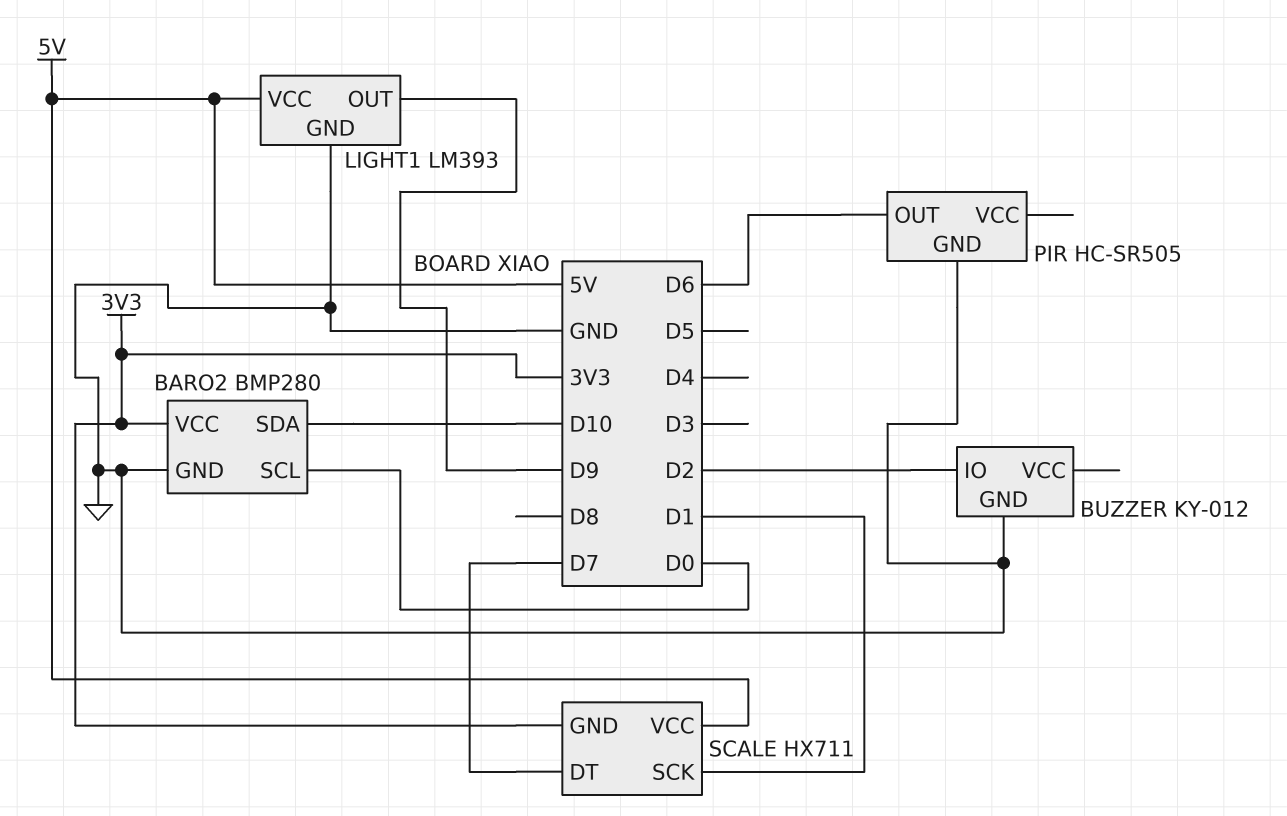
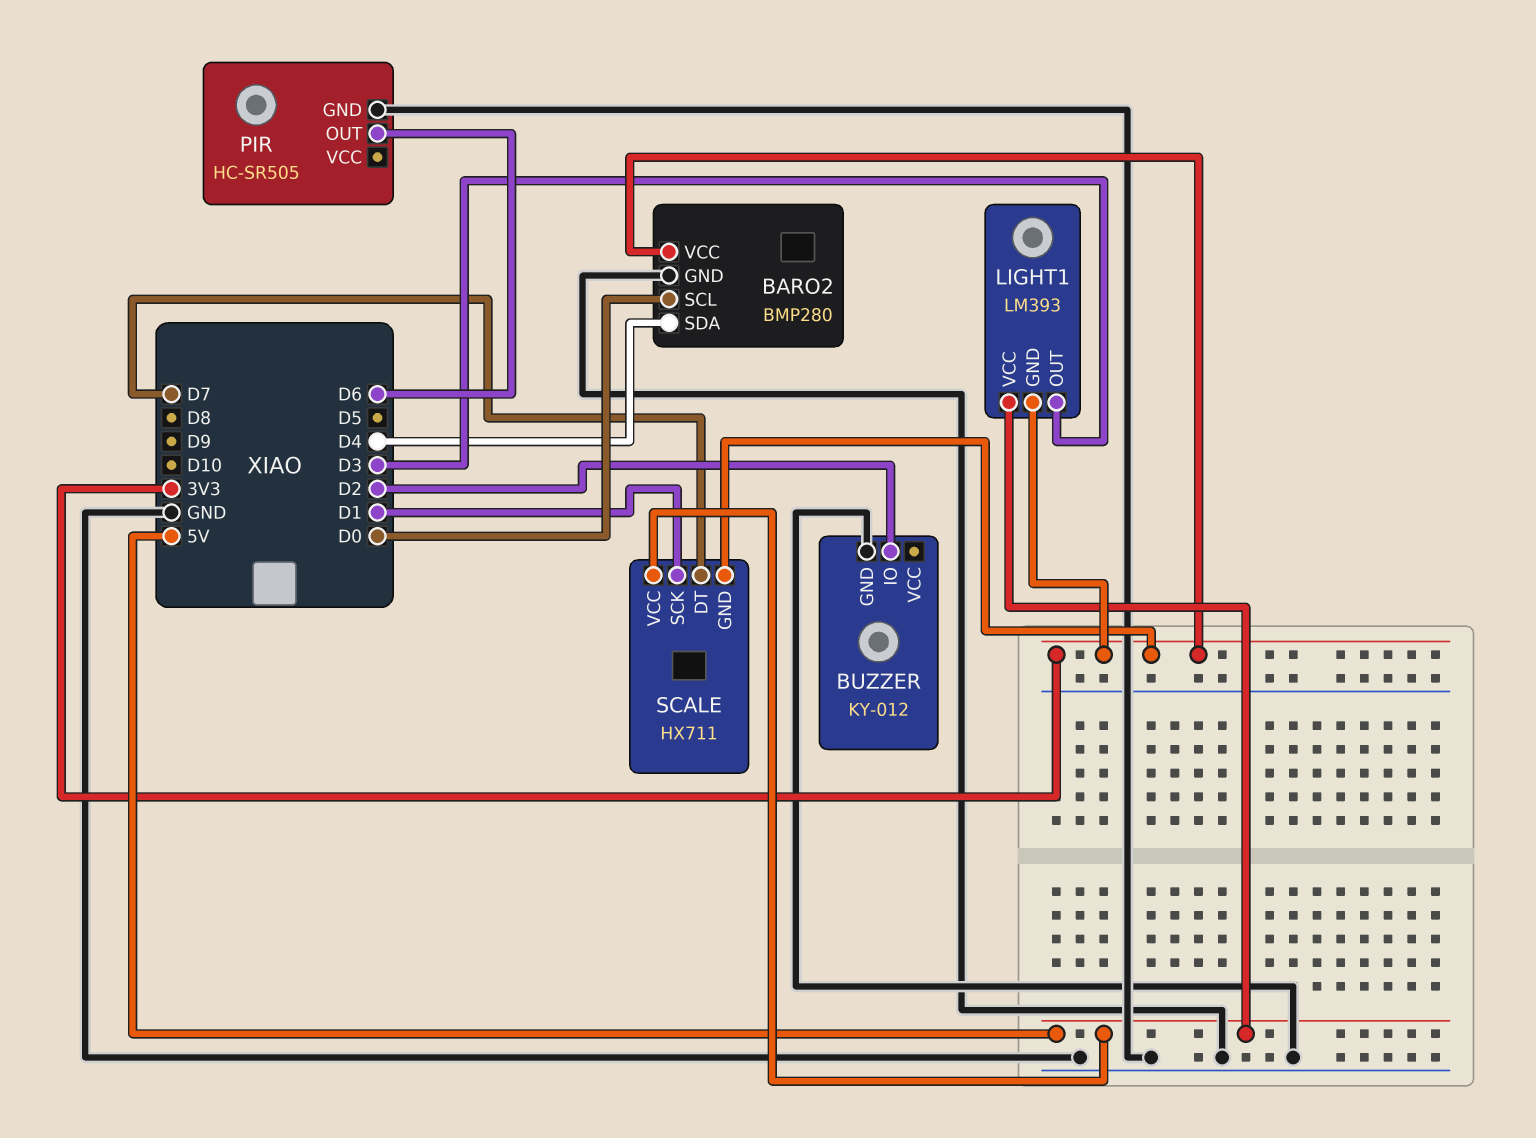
BARO2 pin SDA: D10 -> D4
LIGHT1 pin GND: GND -> 3V3
LIGHT1 pin OUT: D9 -> D3

